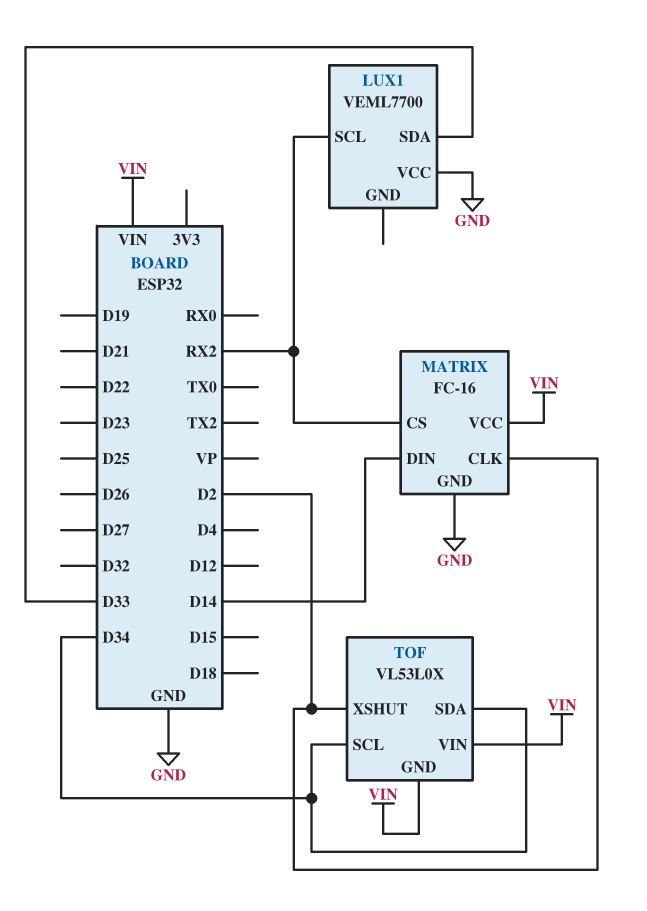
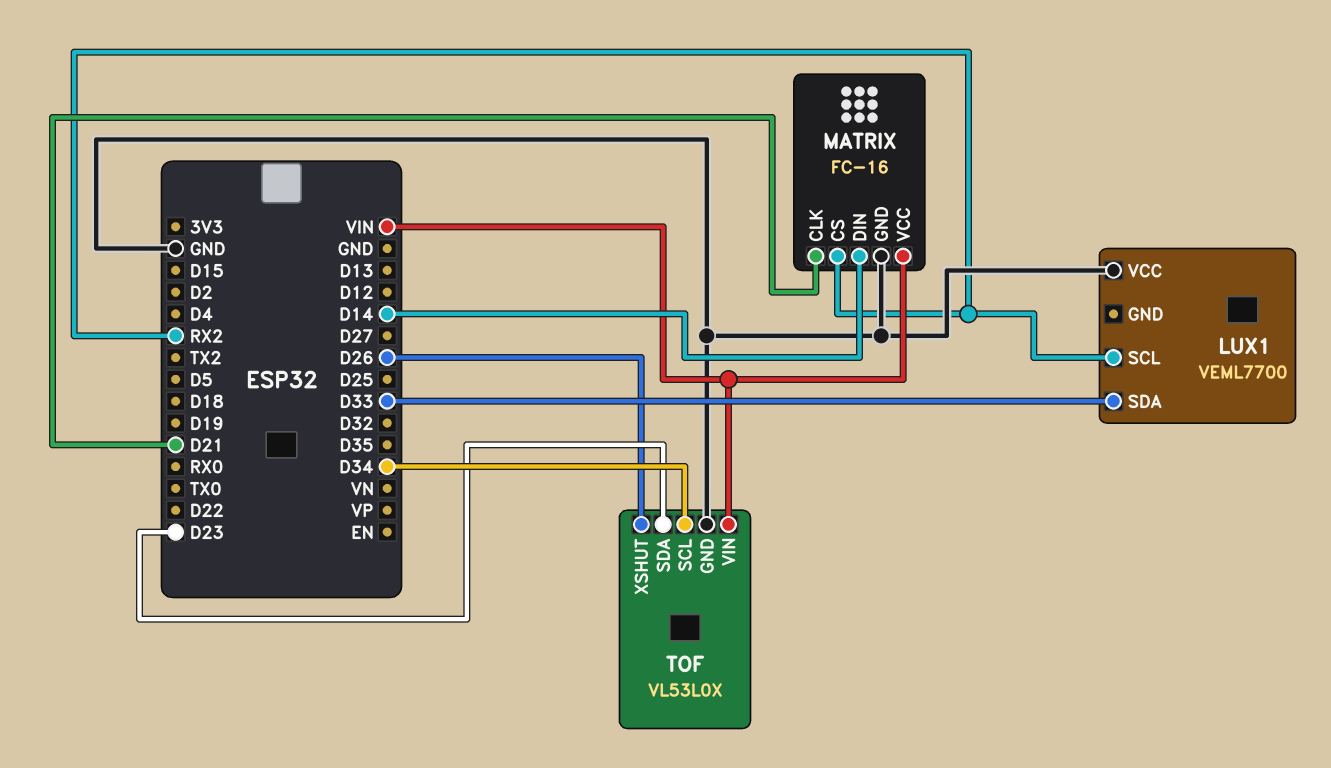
MATRIX pin CLK: D2 -> D21
TOF pin GND: VIN -> GND
TOF pin SDA: D34 -> D23
TOF pin XSHUT: D2 -> D26

